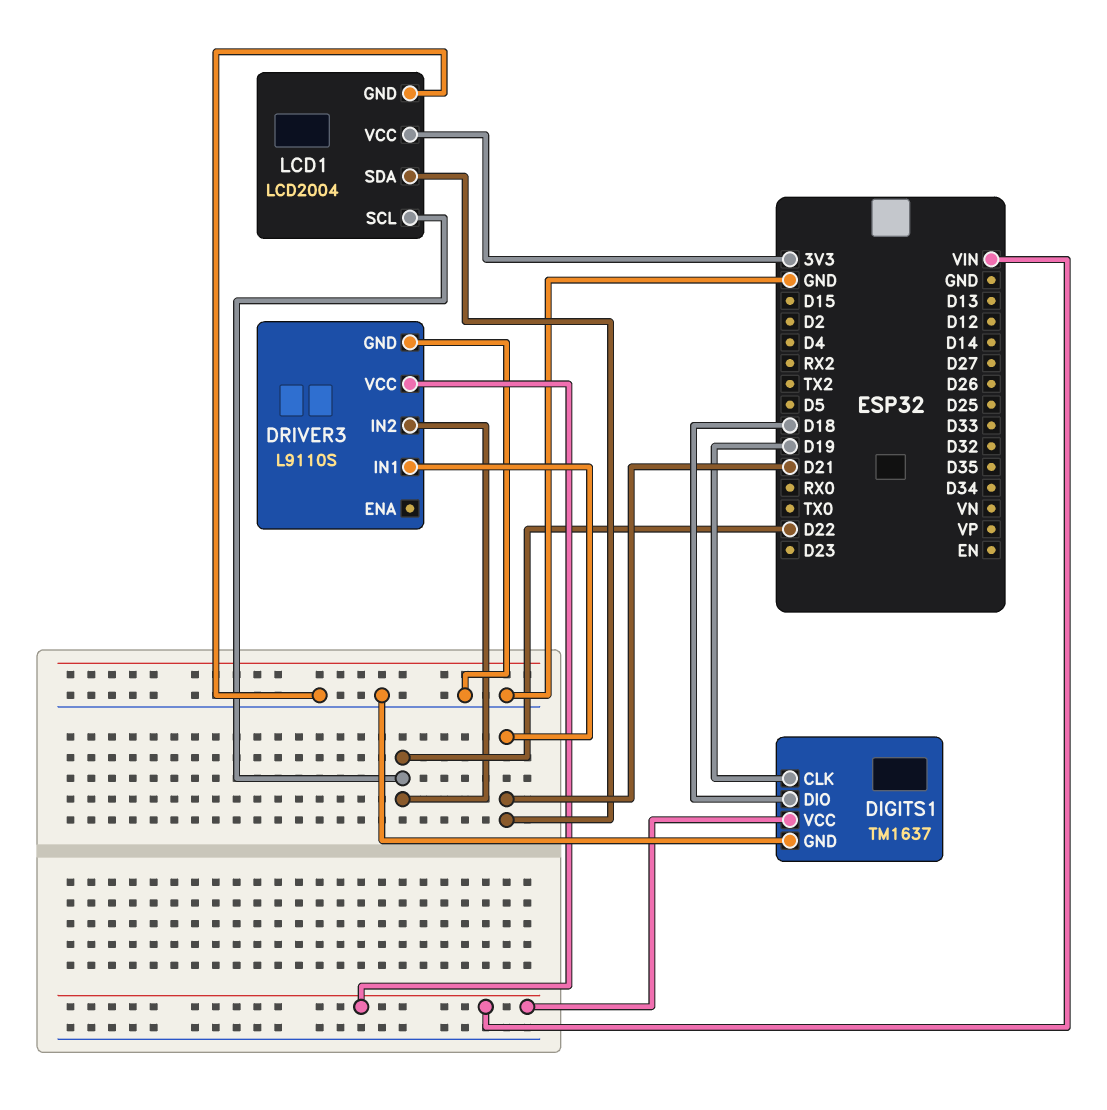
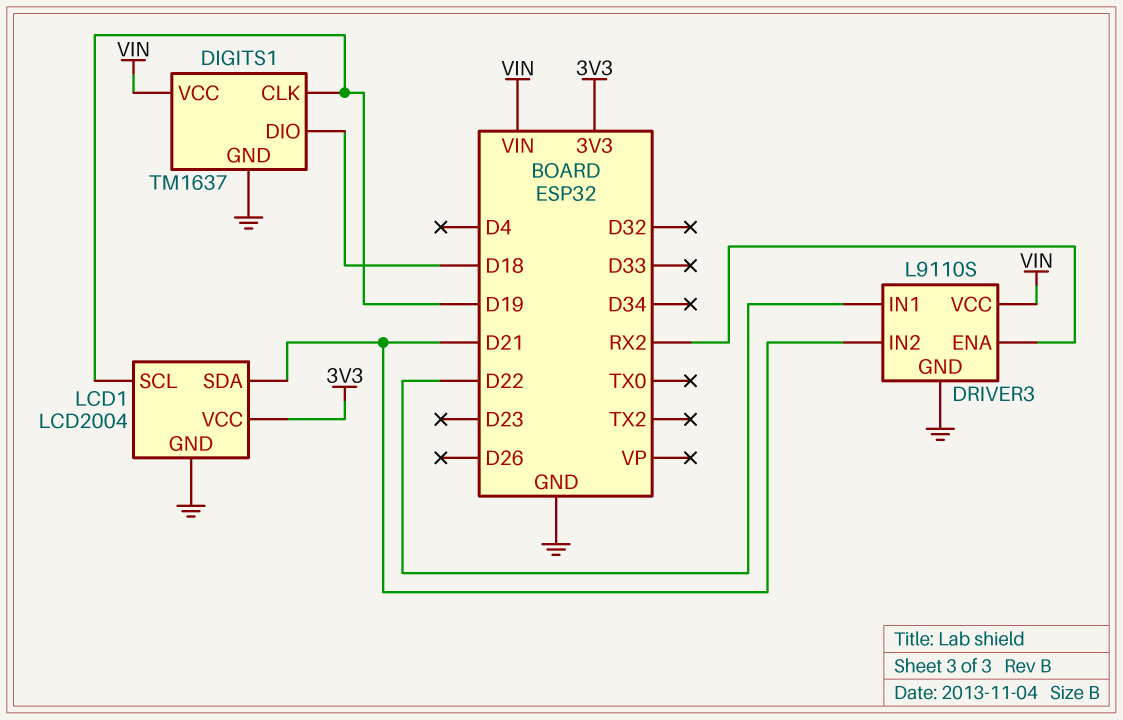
DRIVER3 pin ENA: none -> RX2
DRIVER3 pin IN1: D21 -> D22
DRIVER3 pin IN2: D22 -> D21
LCD1 pin SCL: D22 -> D19

